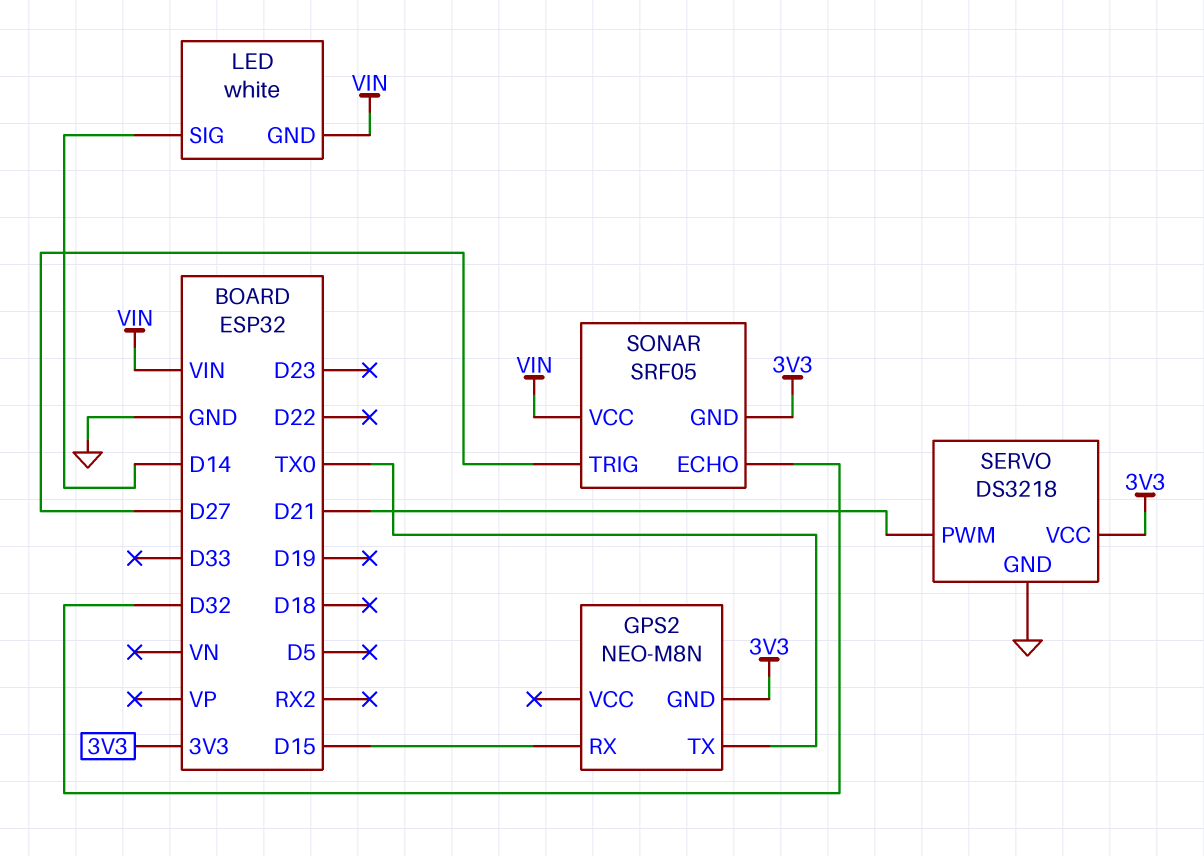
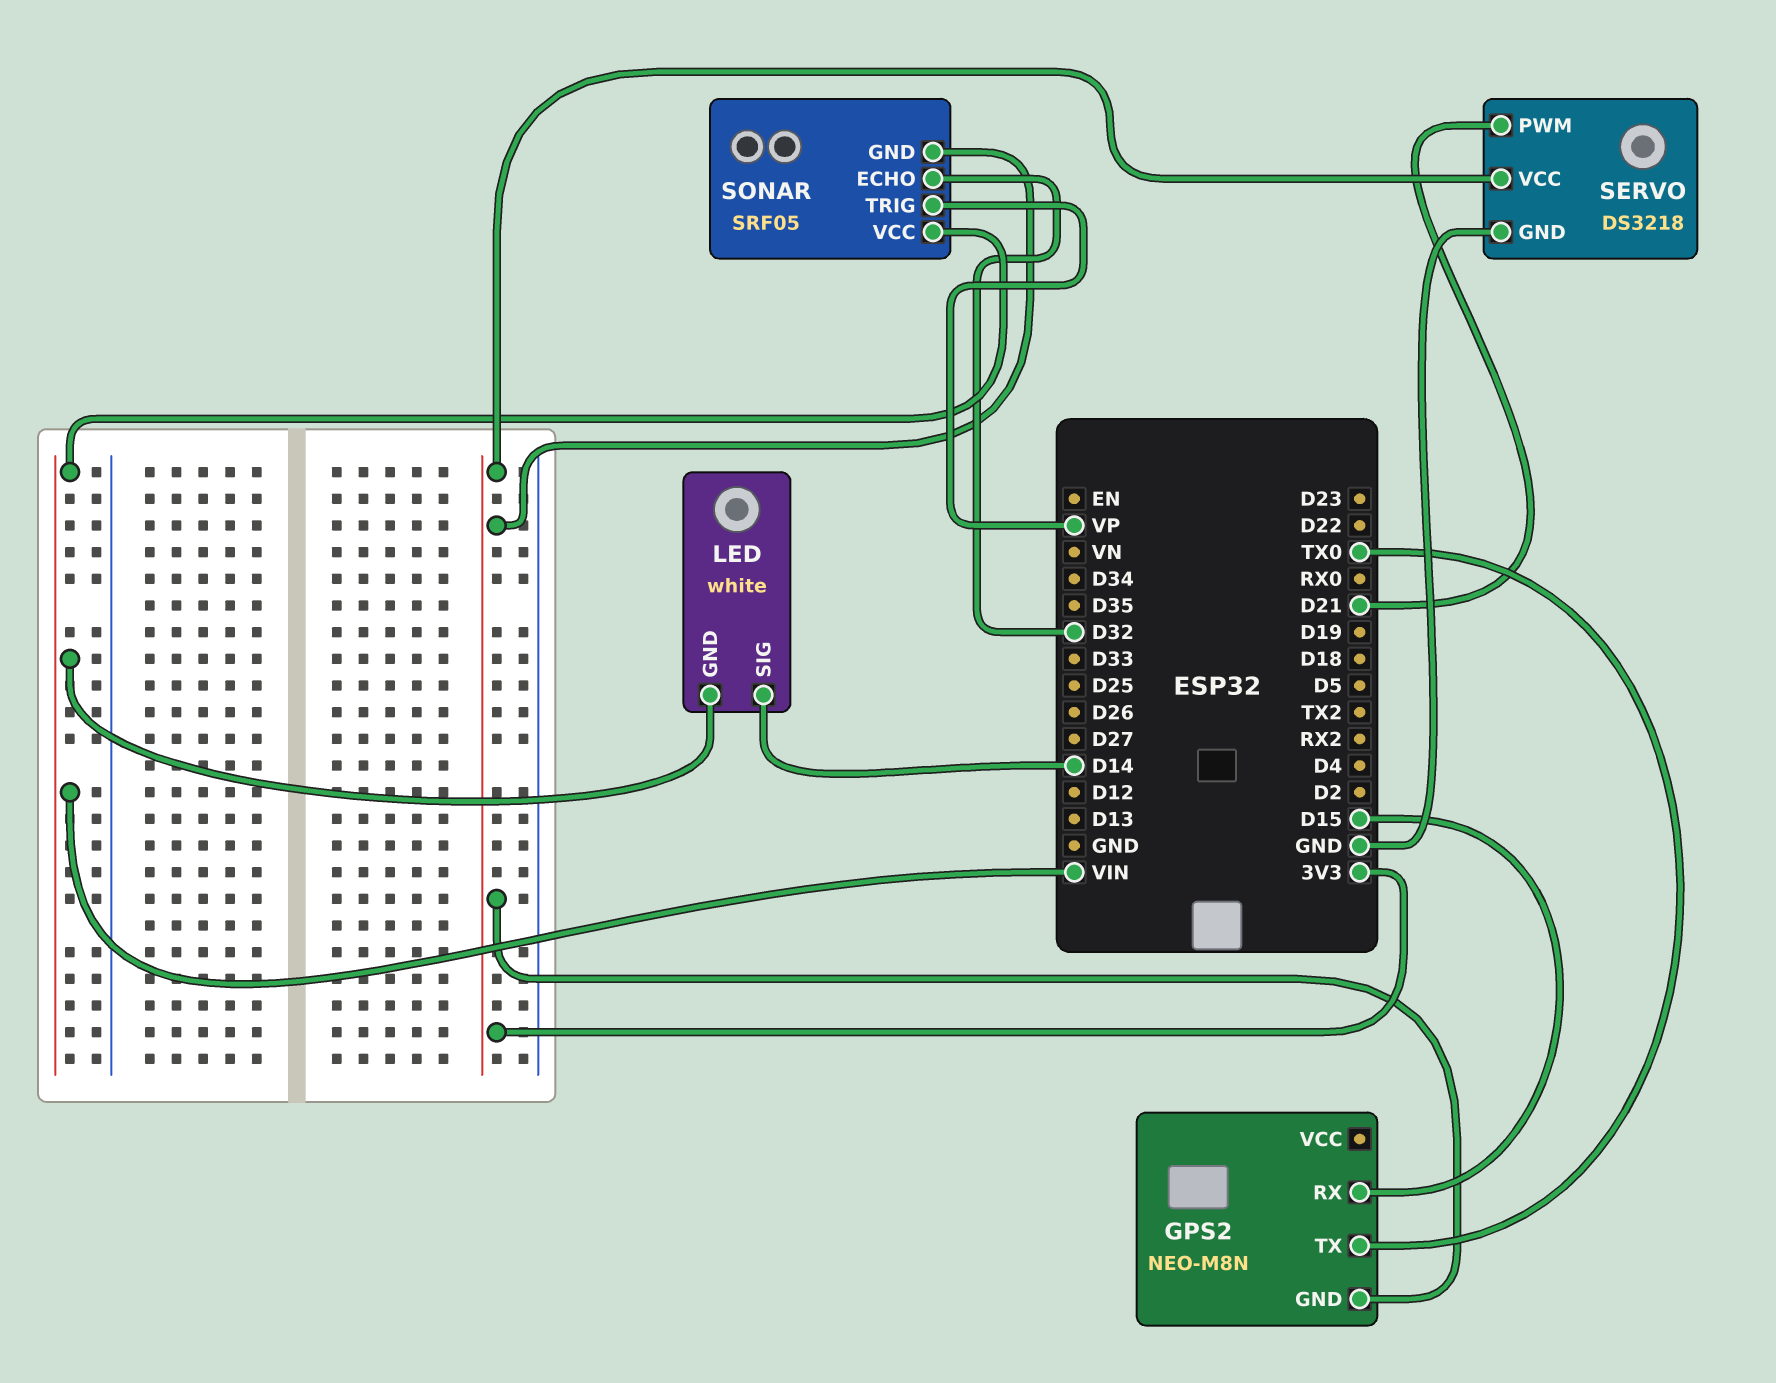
SONAR pin TRIG: D27 -> VP

